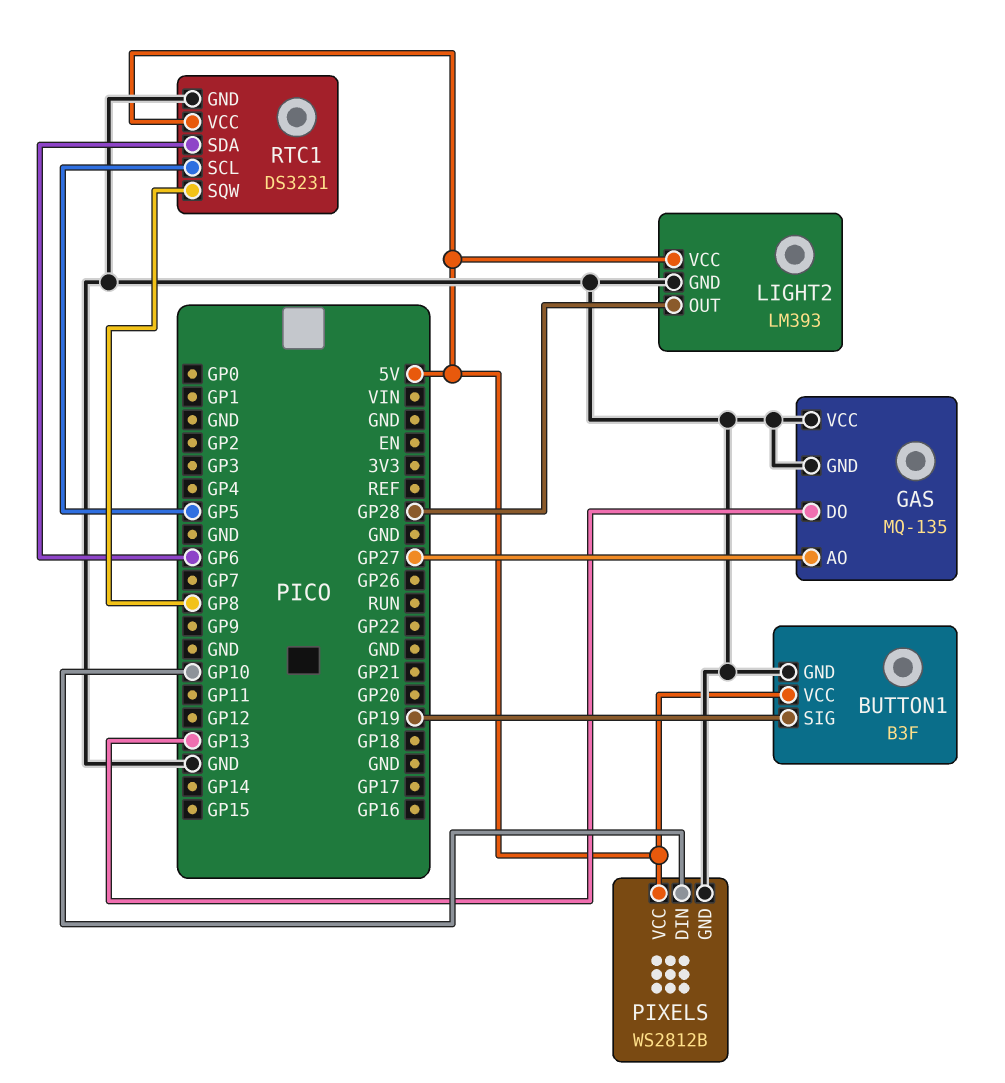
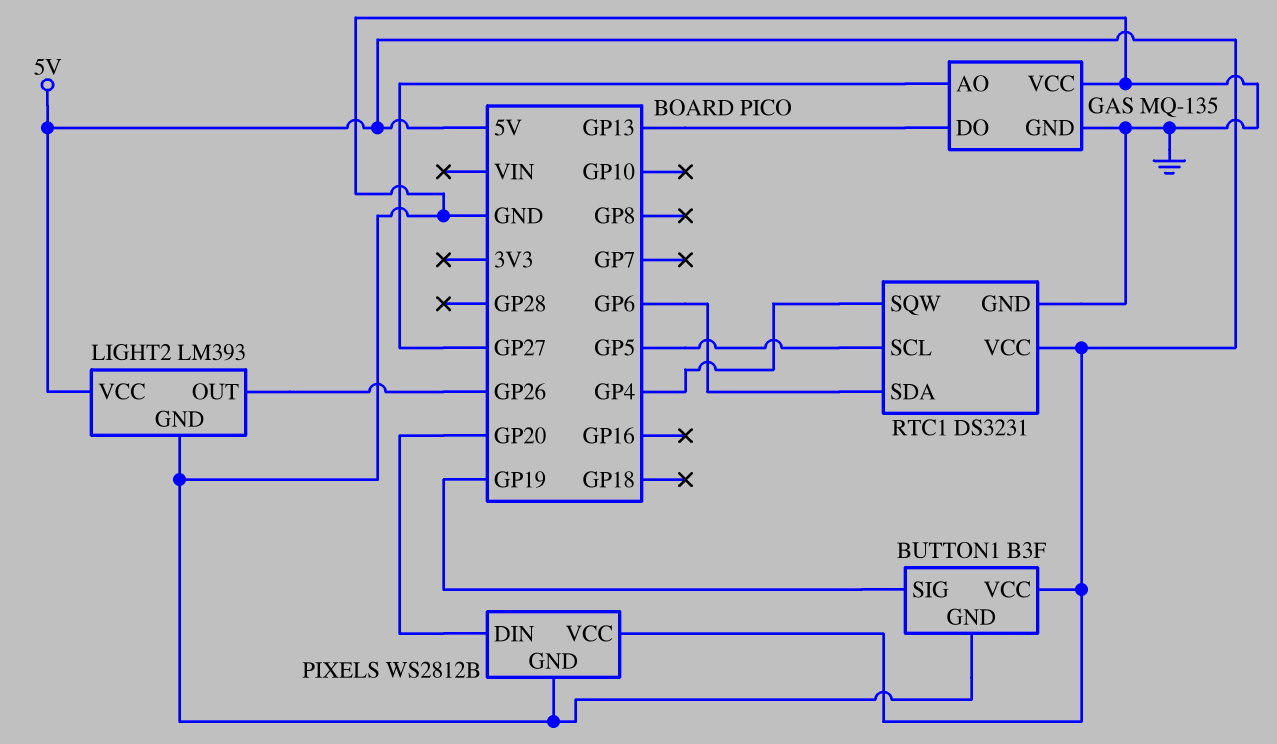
LIGHT2 pin OUT: GP28 -> GP26
PIXELS pin DIN: GP10 -> GP20
RTC1 pin SQW: GP8 -> GP4

